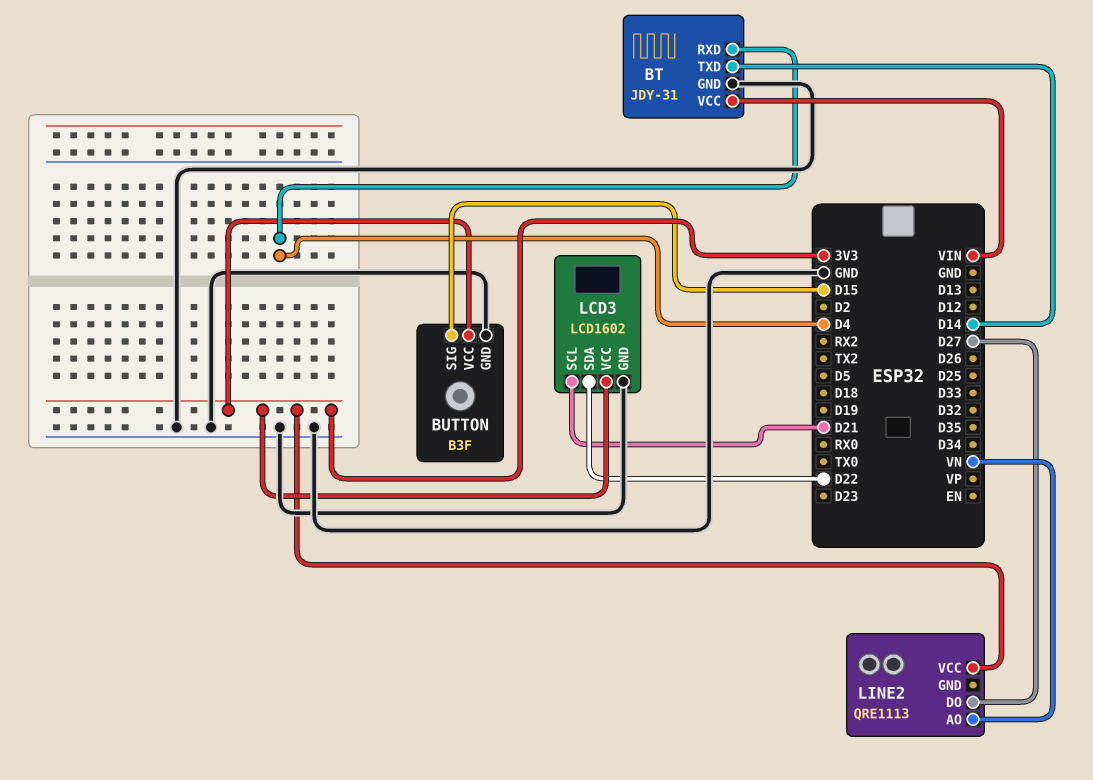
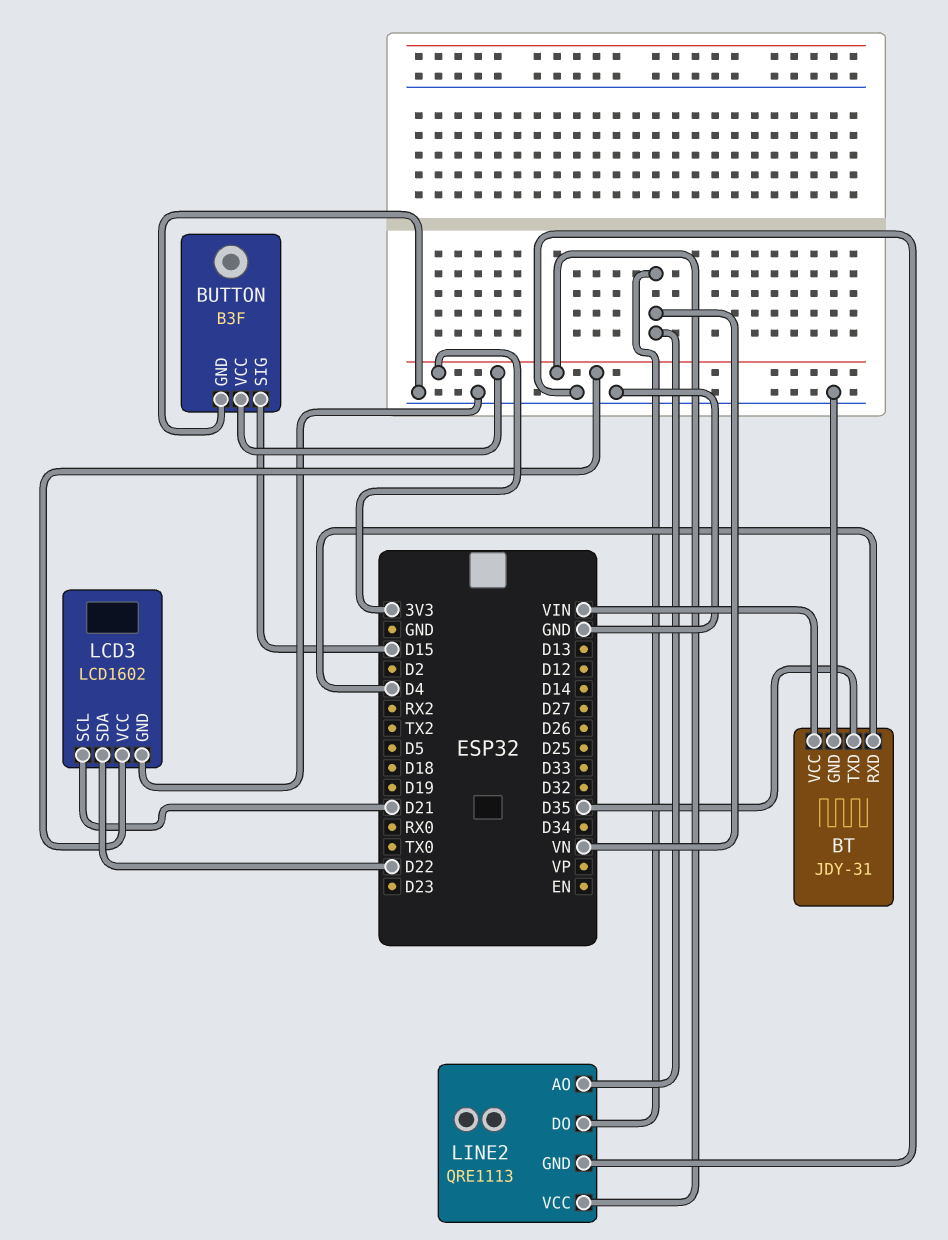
BT pin TXD: D14 -> D35
LINE2 pin DO: D27 -> VN
LINE2 pin GND: none -> GND

